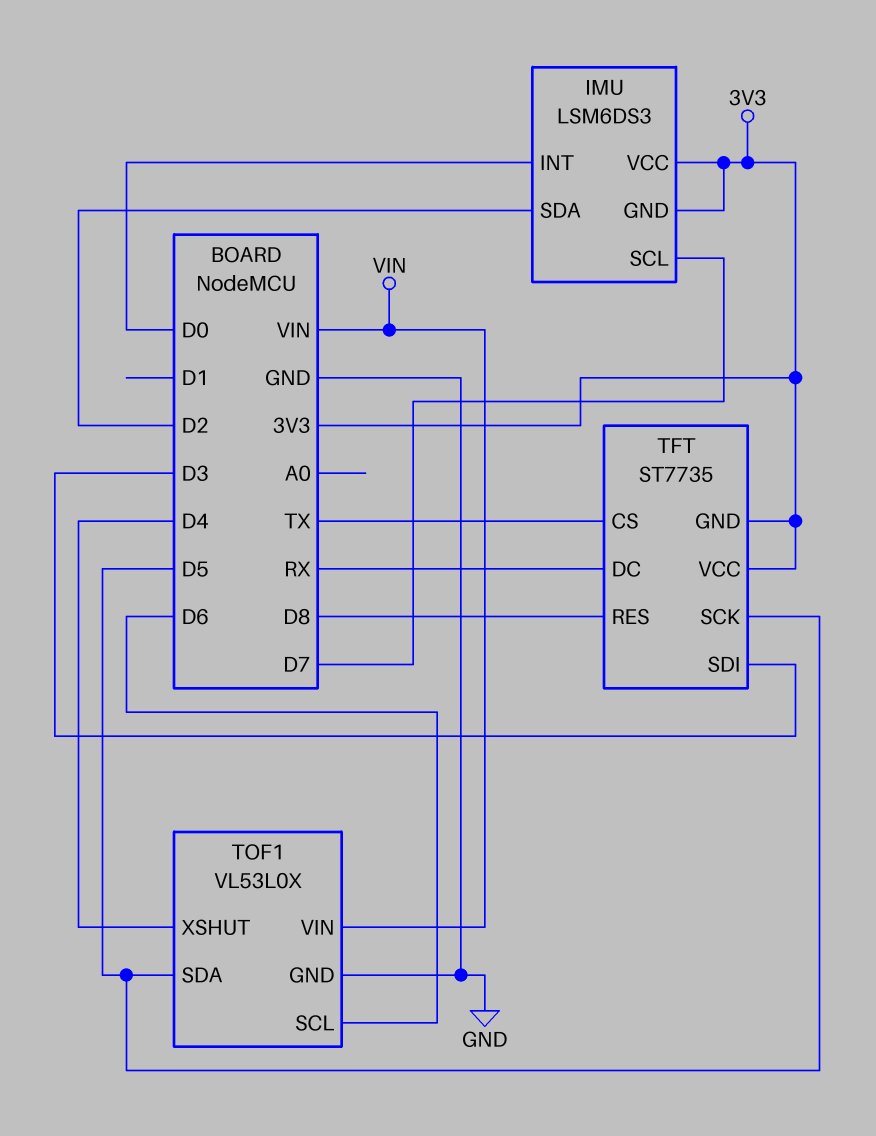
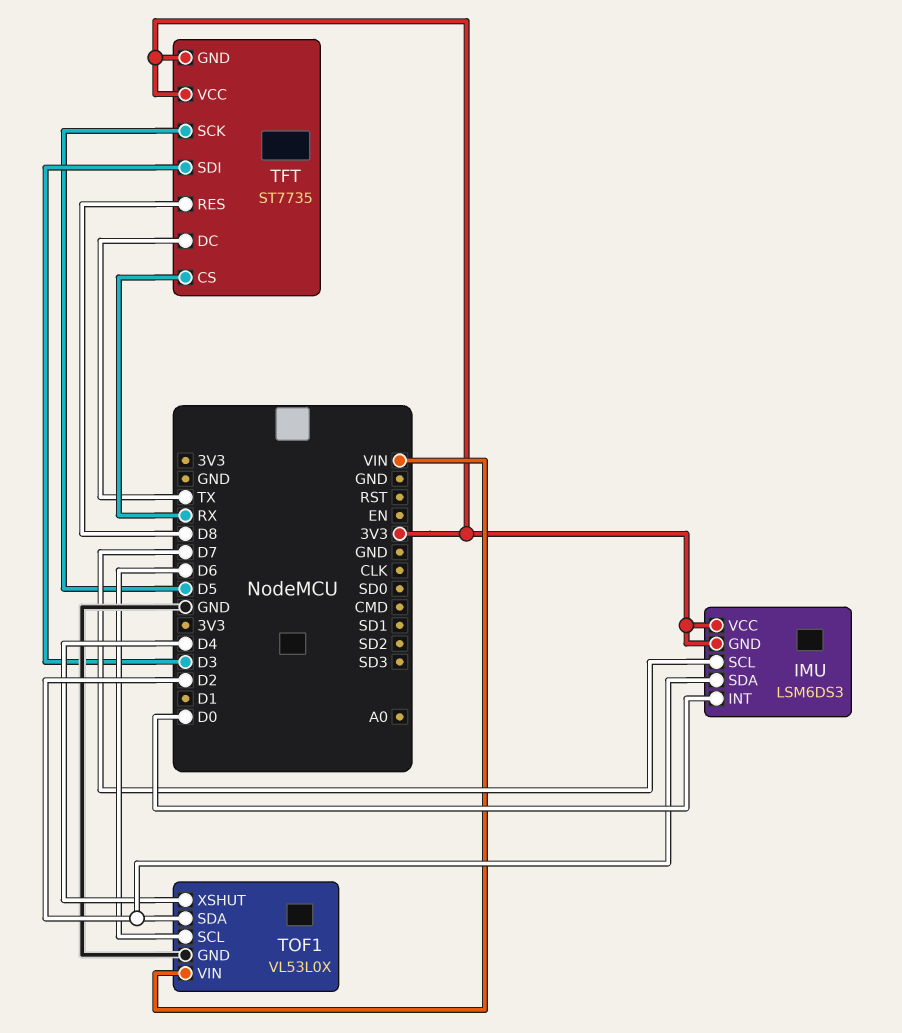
TFT pin CS: TX -> RX
TFT pin DC: RX -> TX
TOF1 pin SDA: D5 -> D2

